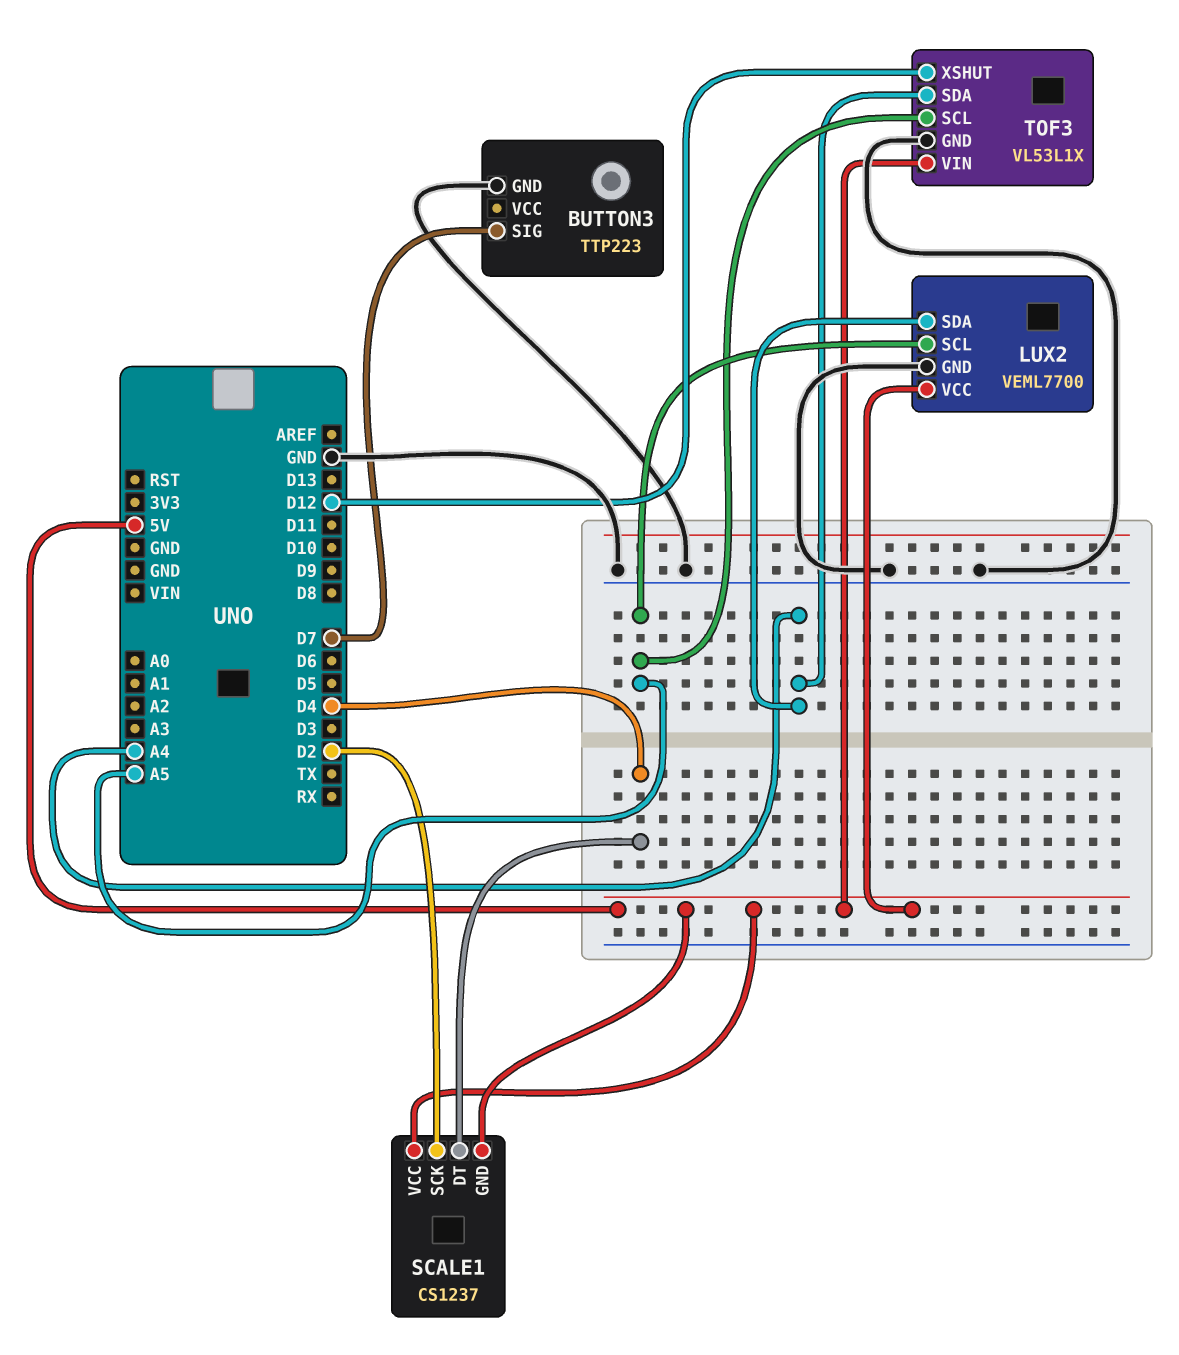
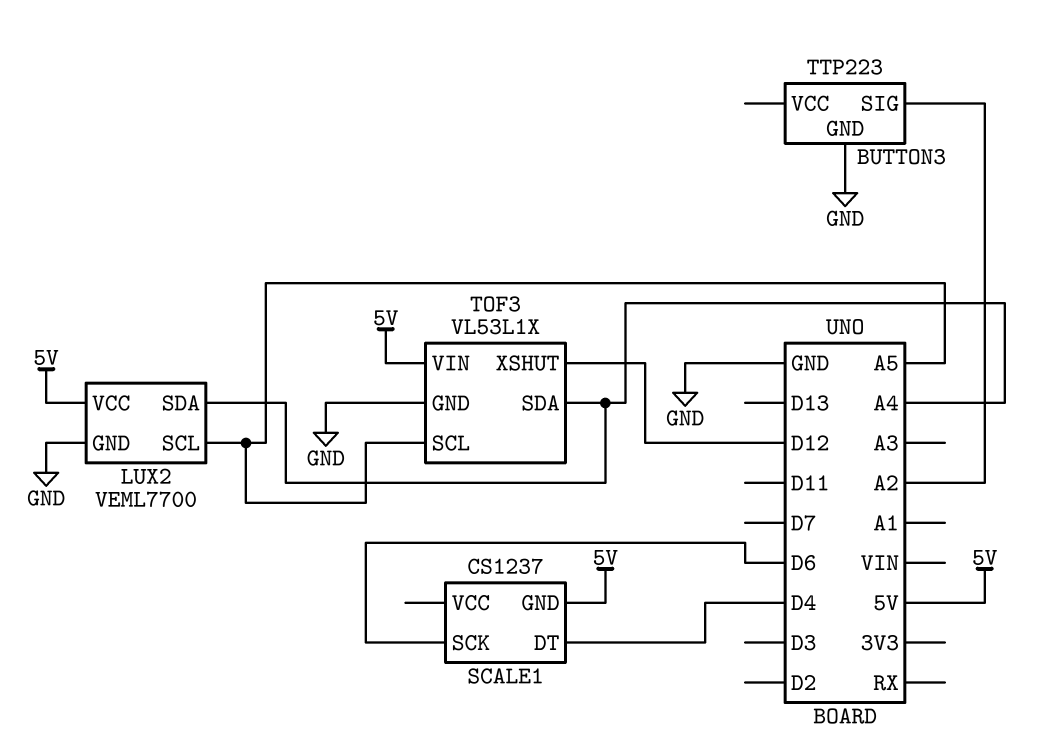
BUTTON3 pin SIG: D7 -> A2
SCALE1 pin SCK: D2 -> D6
SCALE1 pin VCC: 5V -> none

